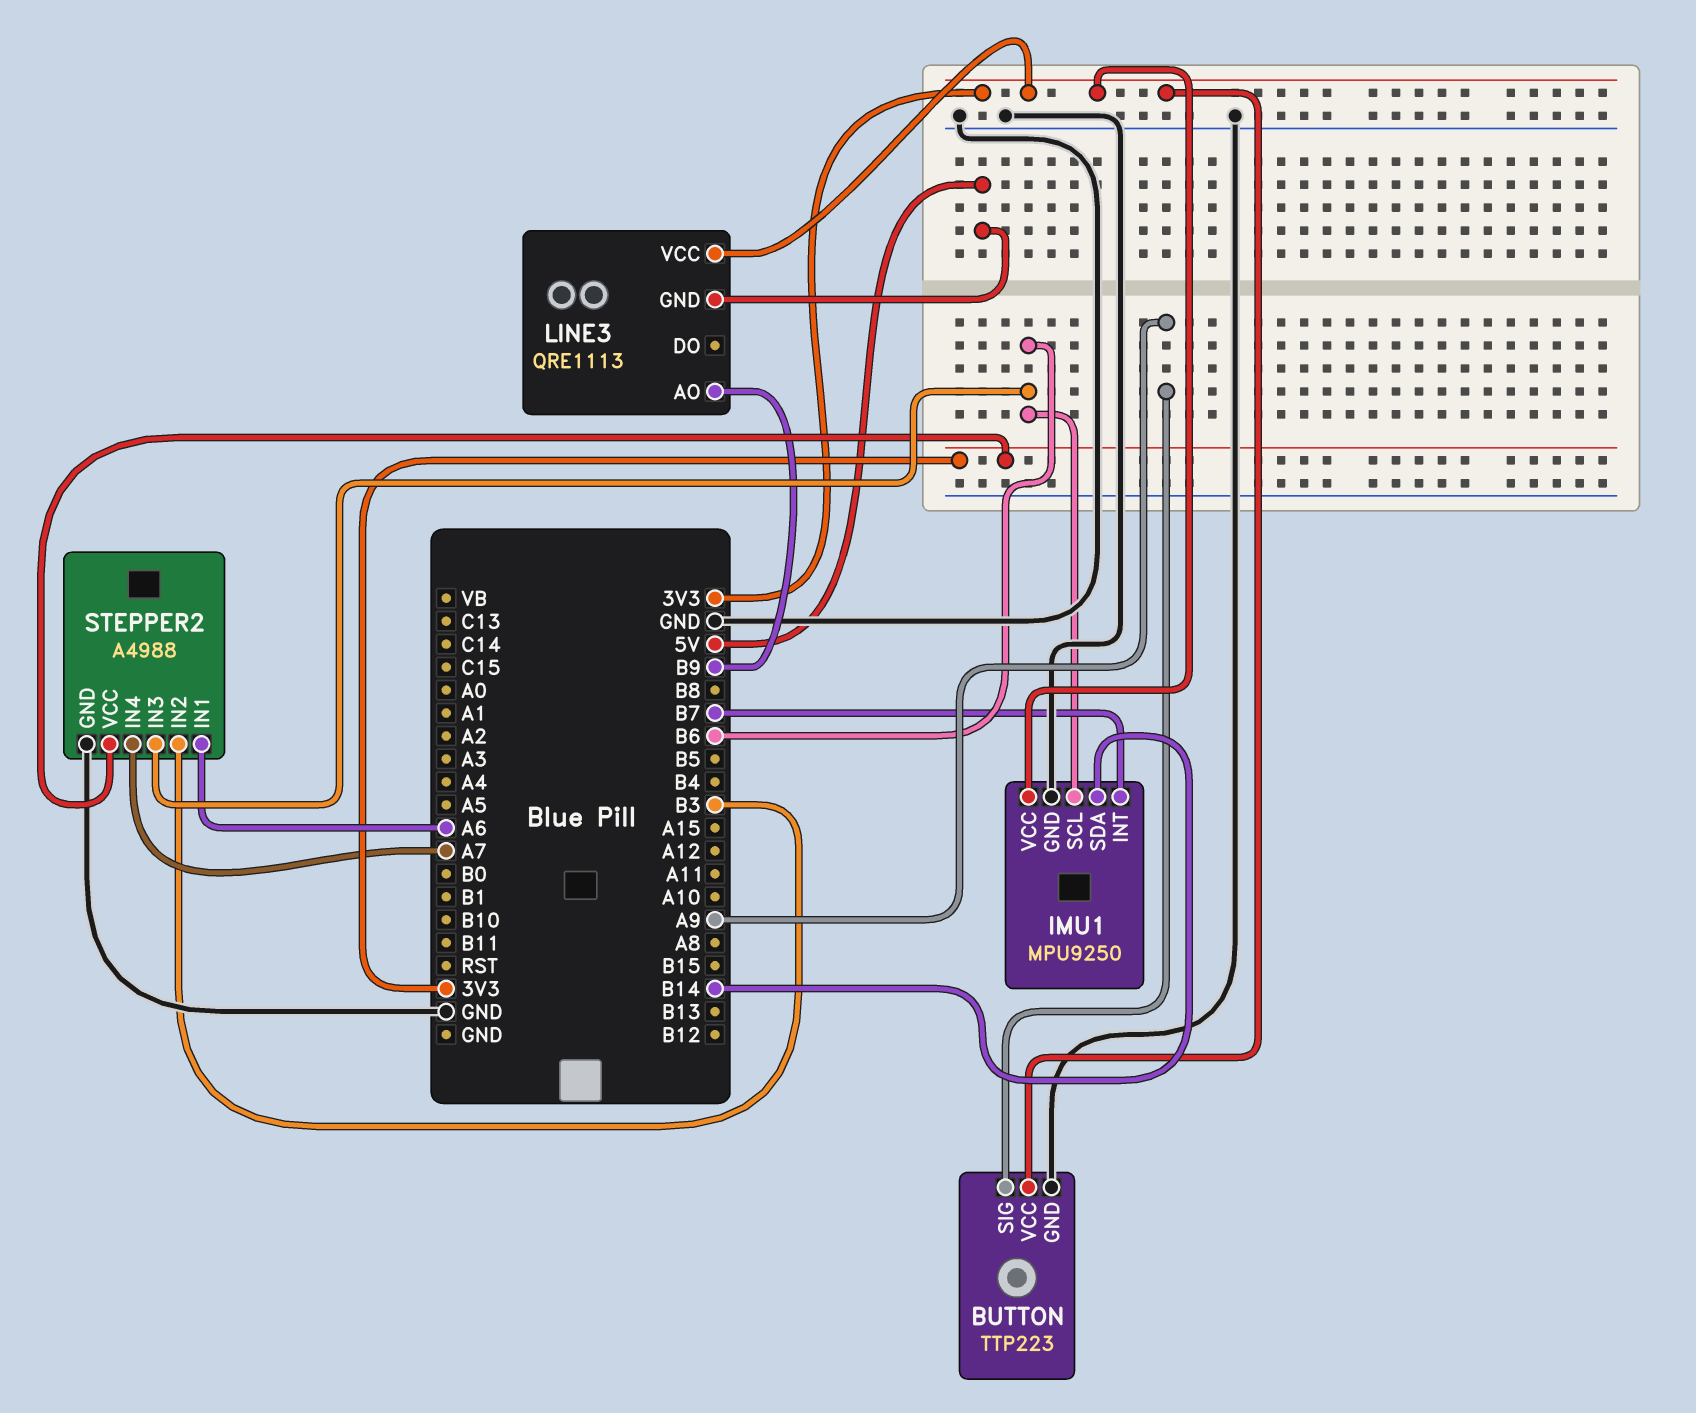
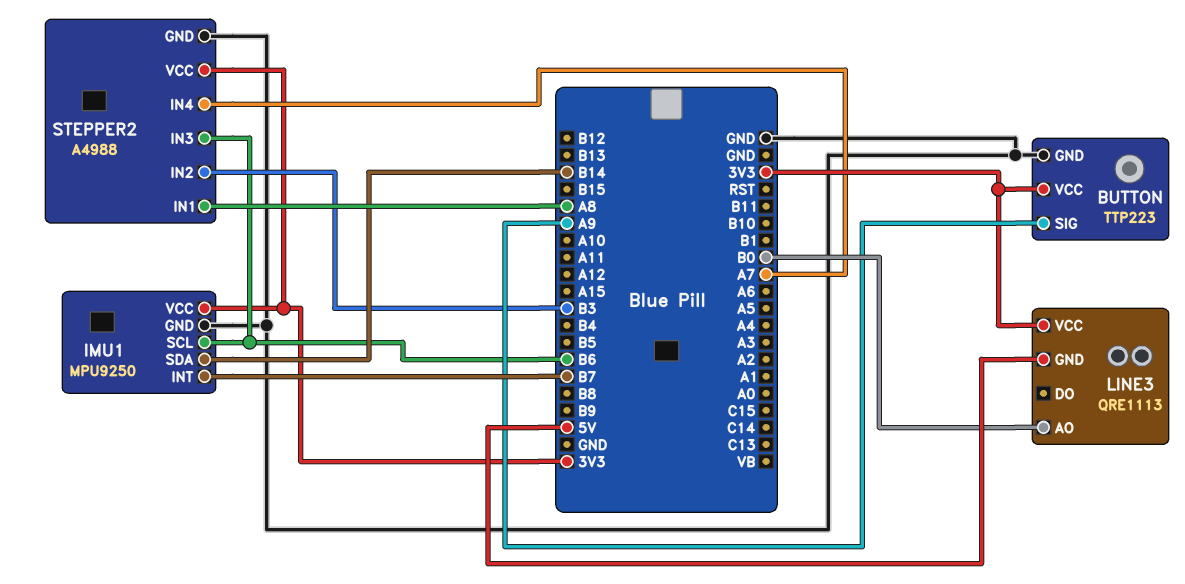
LINE3 pin AO: B9 -> B0
STEPPER2 pin IN1: A6 -> A8

